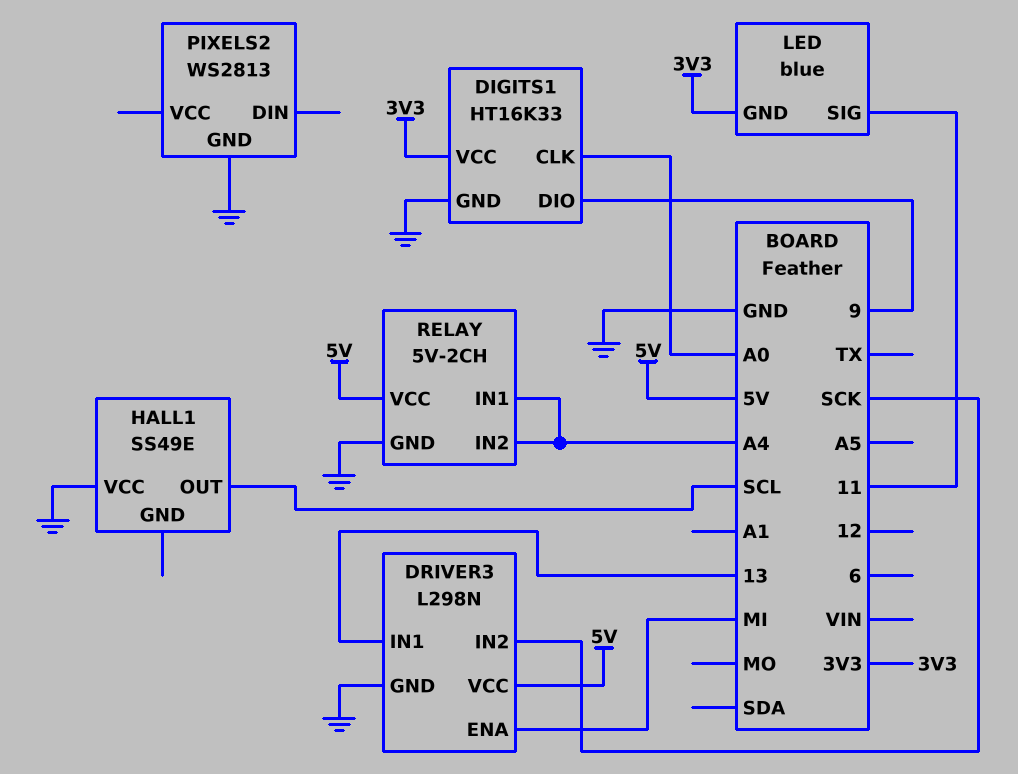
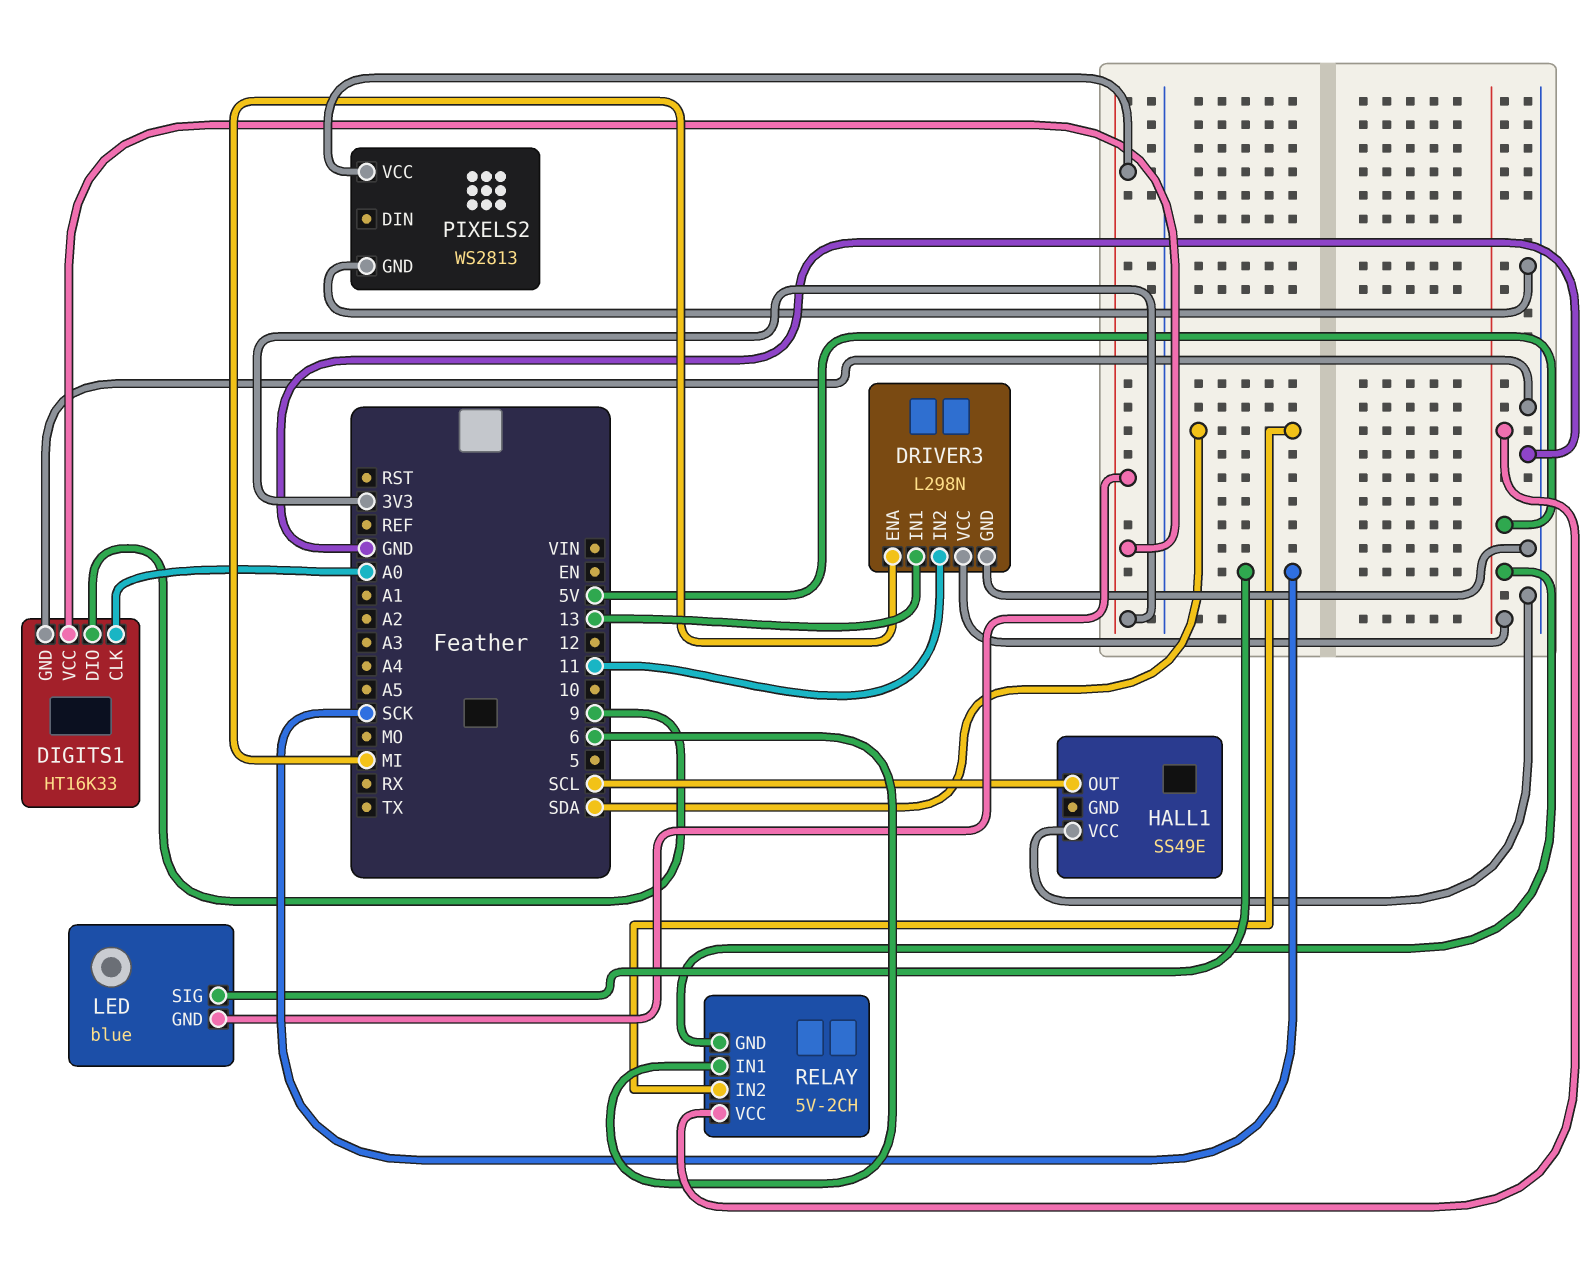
DRIVER3 pin IN2: SCK -> 11
LED pin SIG: 11 -> SCK
PIXELS2 pin VCC: none -> 3V3
RELAY pin GND: GND -> 5V
RELAY pin IN1: A4 -> 6
RELAY pin IN2: A4 -> SDA

